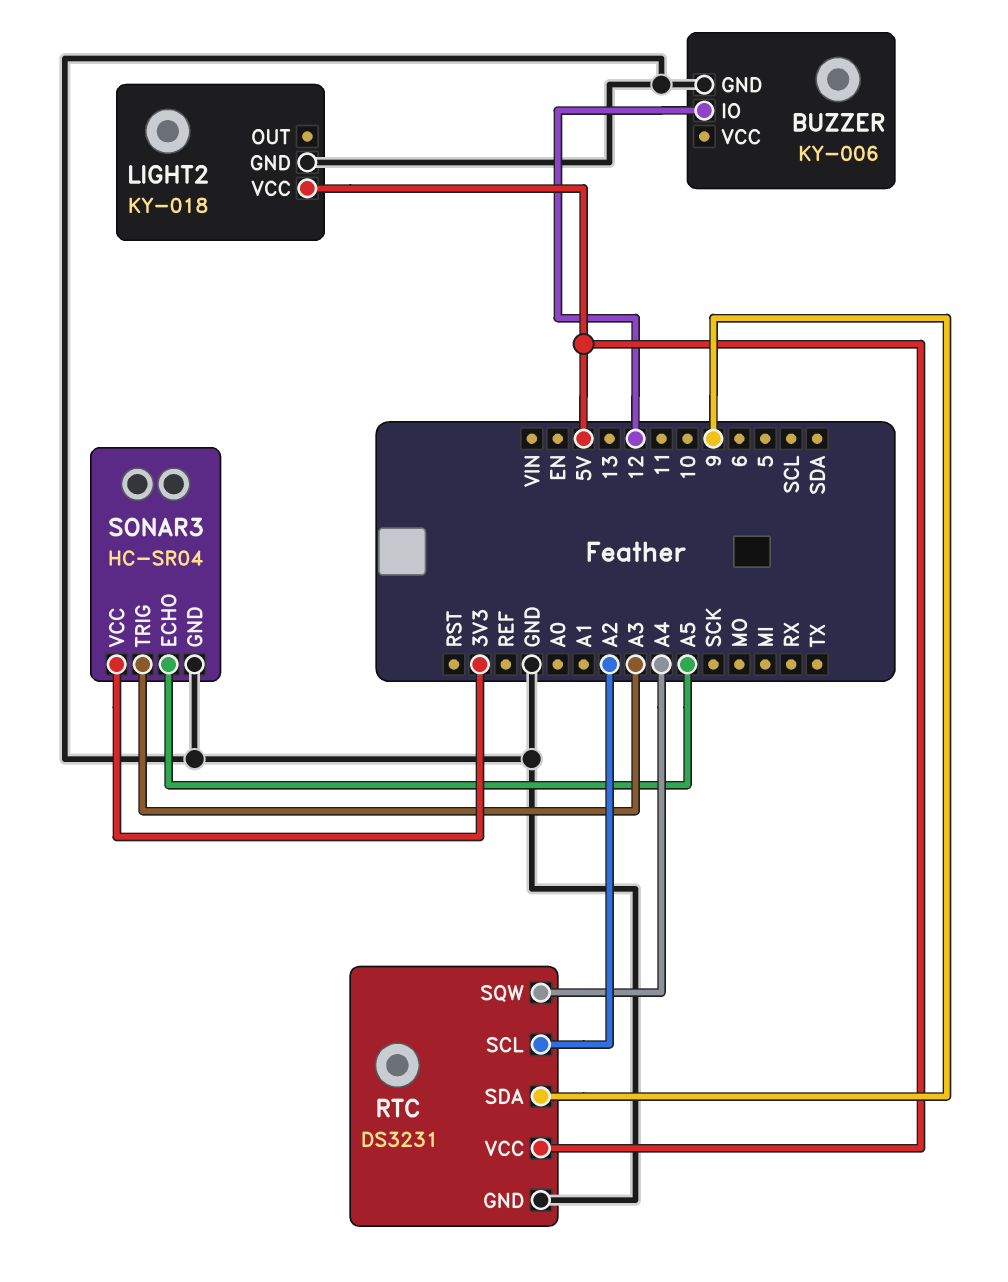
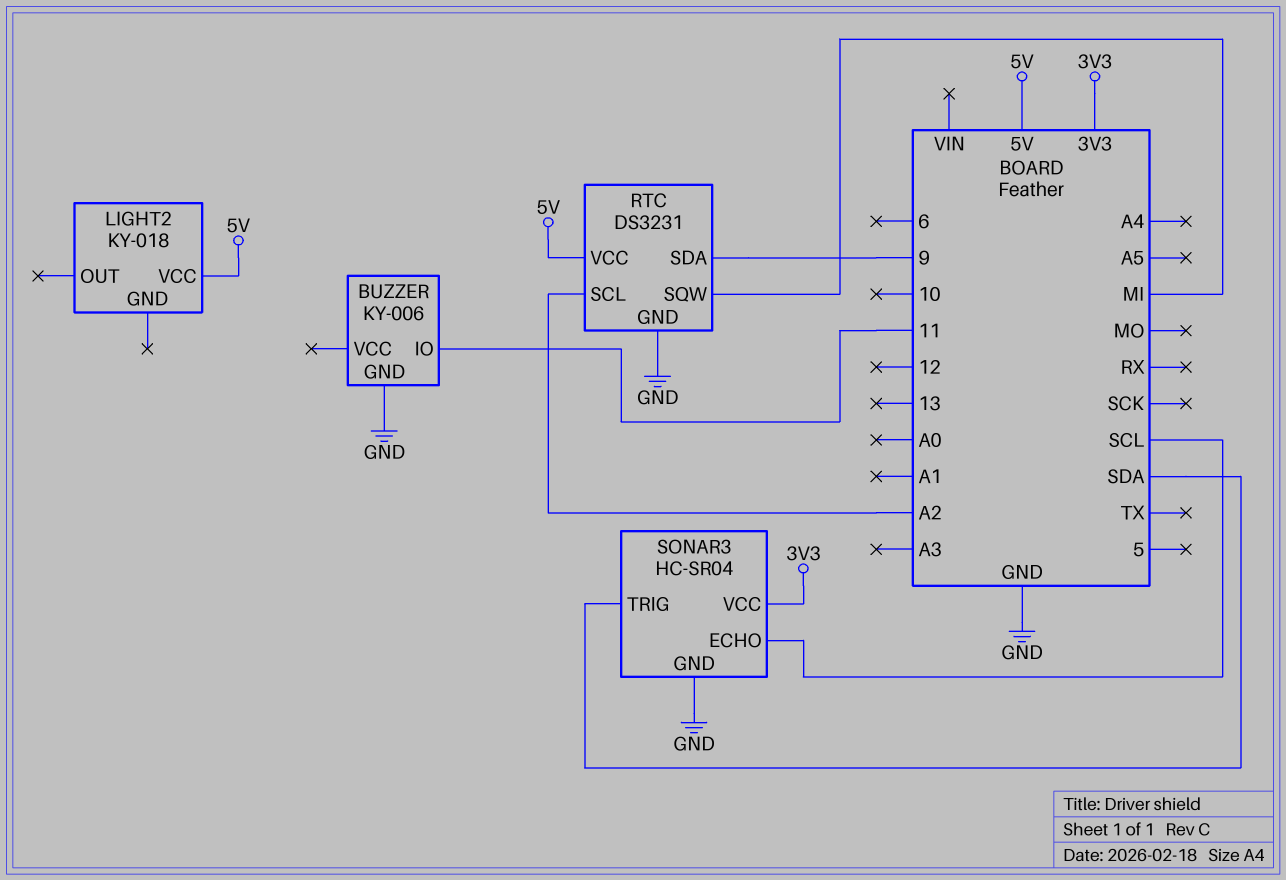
BUZZER pin IO: 12 -> 11
LIGHT2 pin GND: GND -> none
RTC pin SQW: A4 -> MI
SONAR3 pin ECHO: A5 -> SCL
SONAR3 pin TRIG: A3 -> SDA

